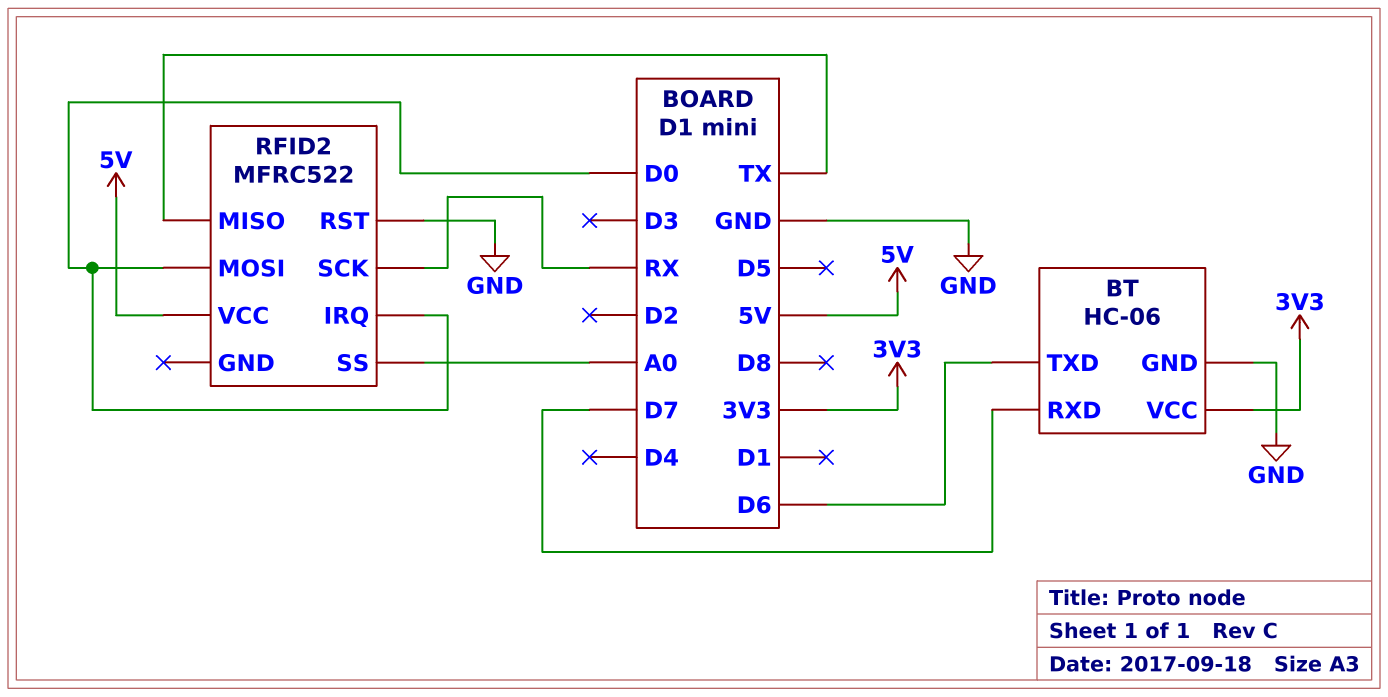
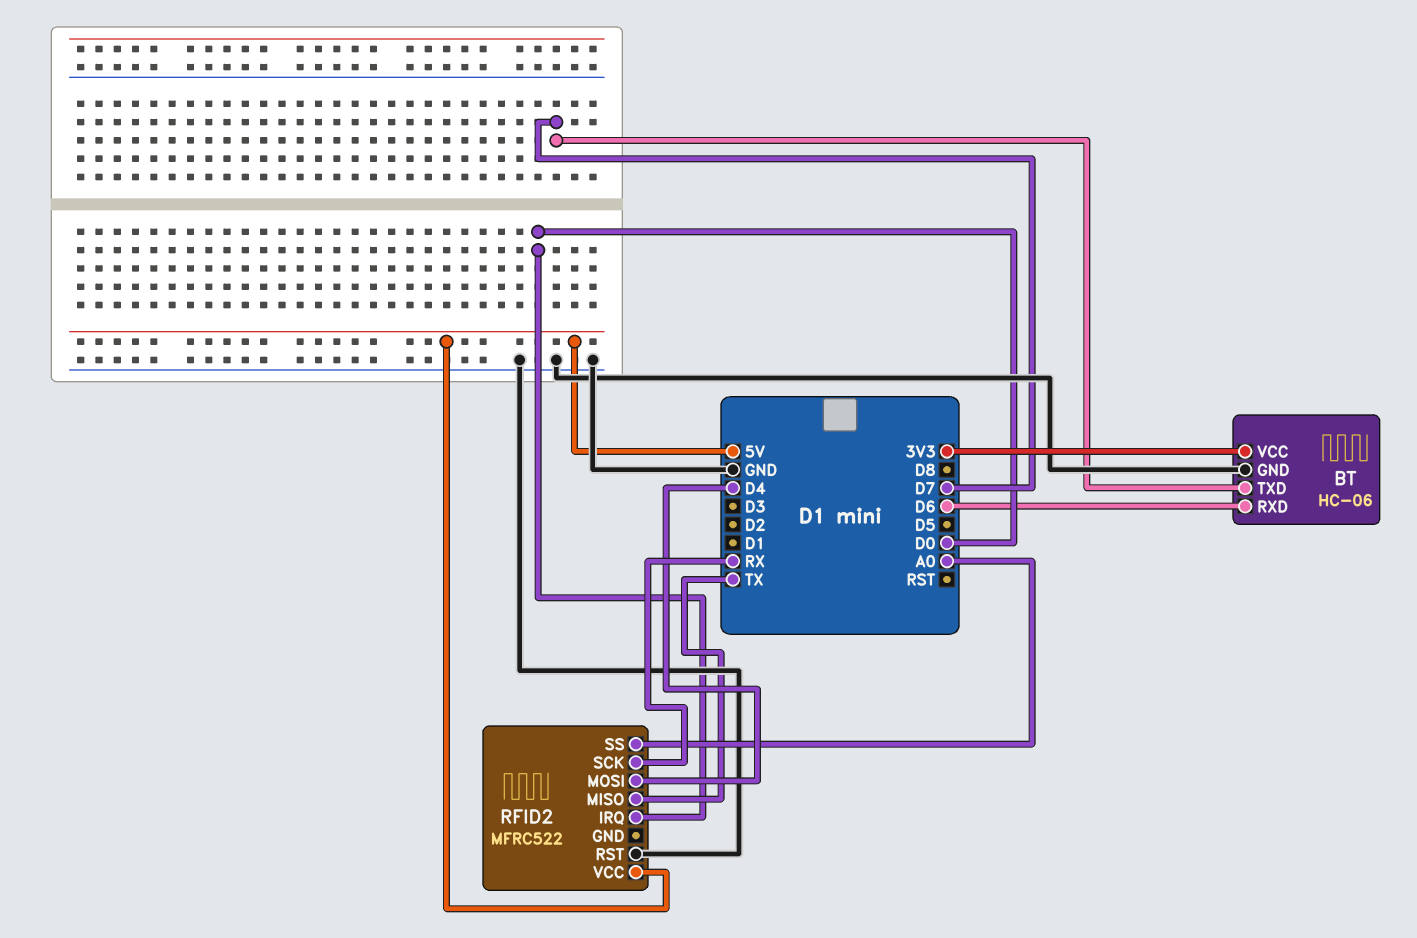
BT pin RXD: D7 -> D6
BT pin TXD: D6 -> D7
RFID2 pin MOSI: D0 -> D4

